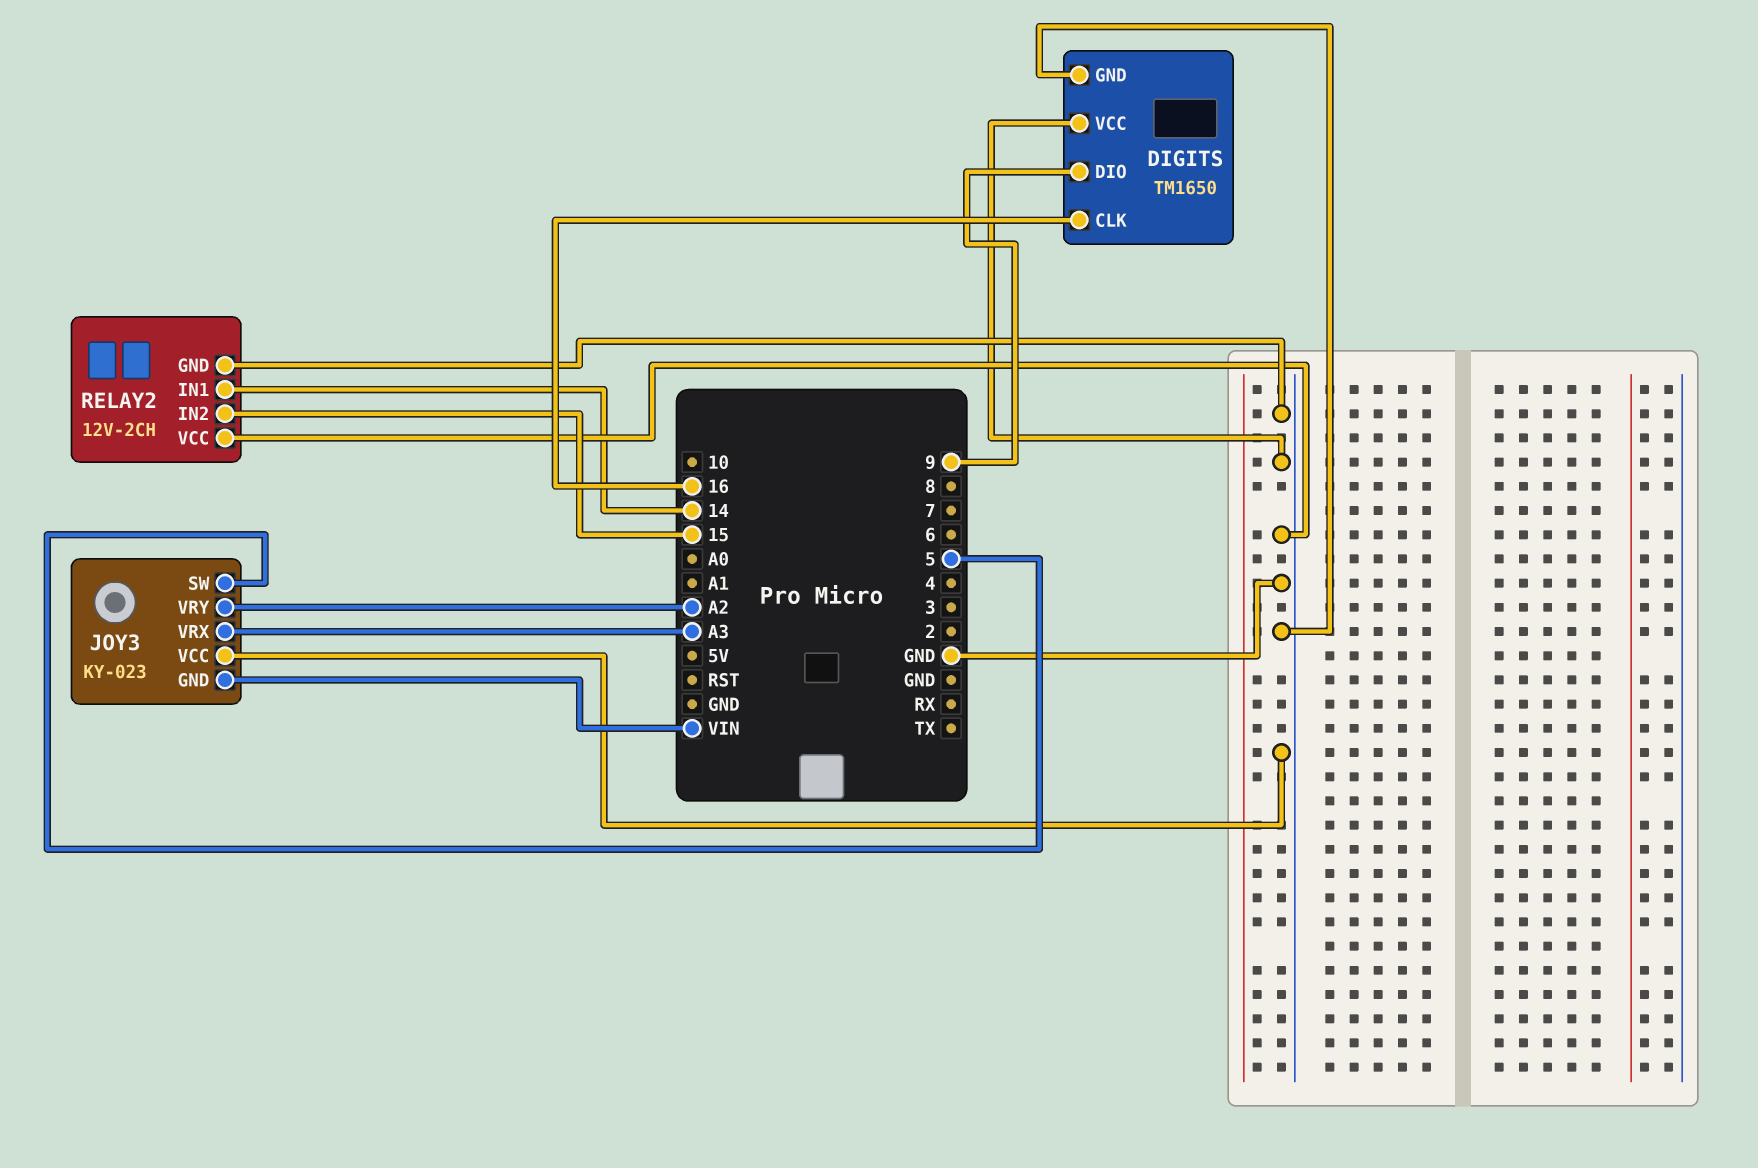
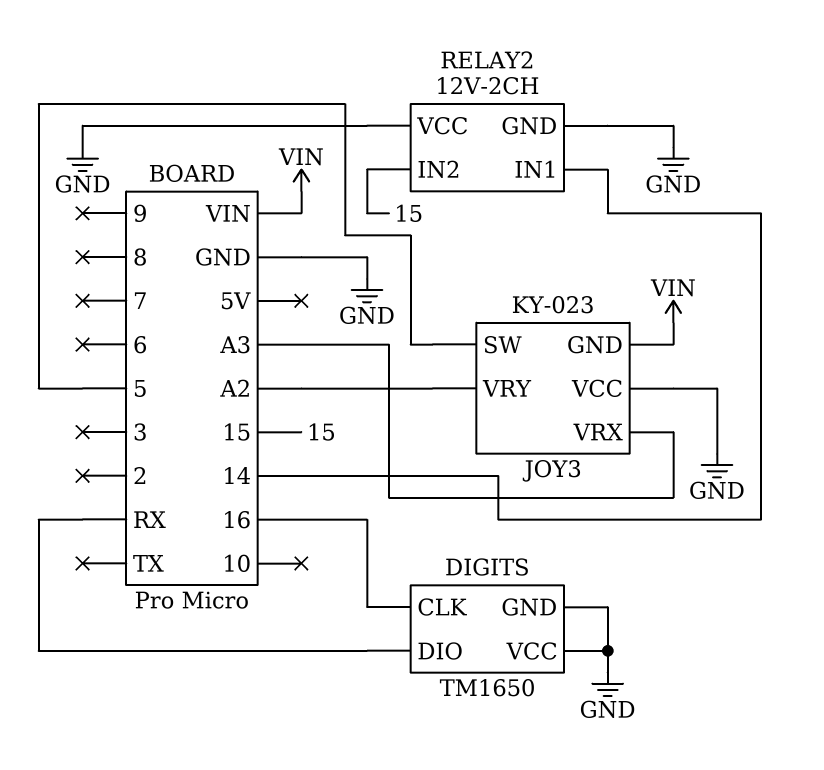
DIGITS pin DIO: 9 -> RX

